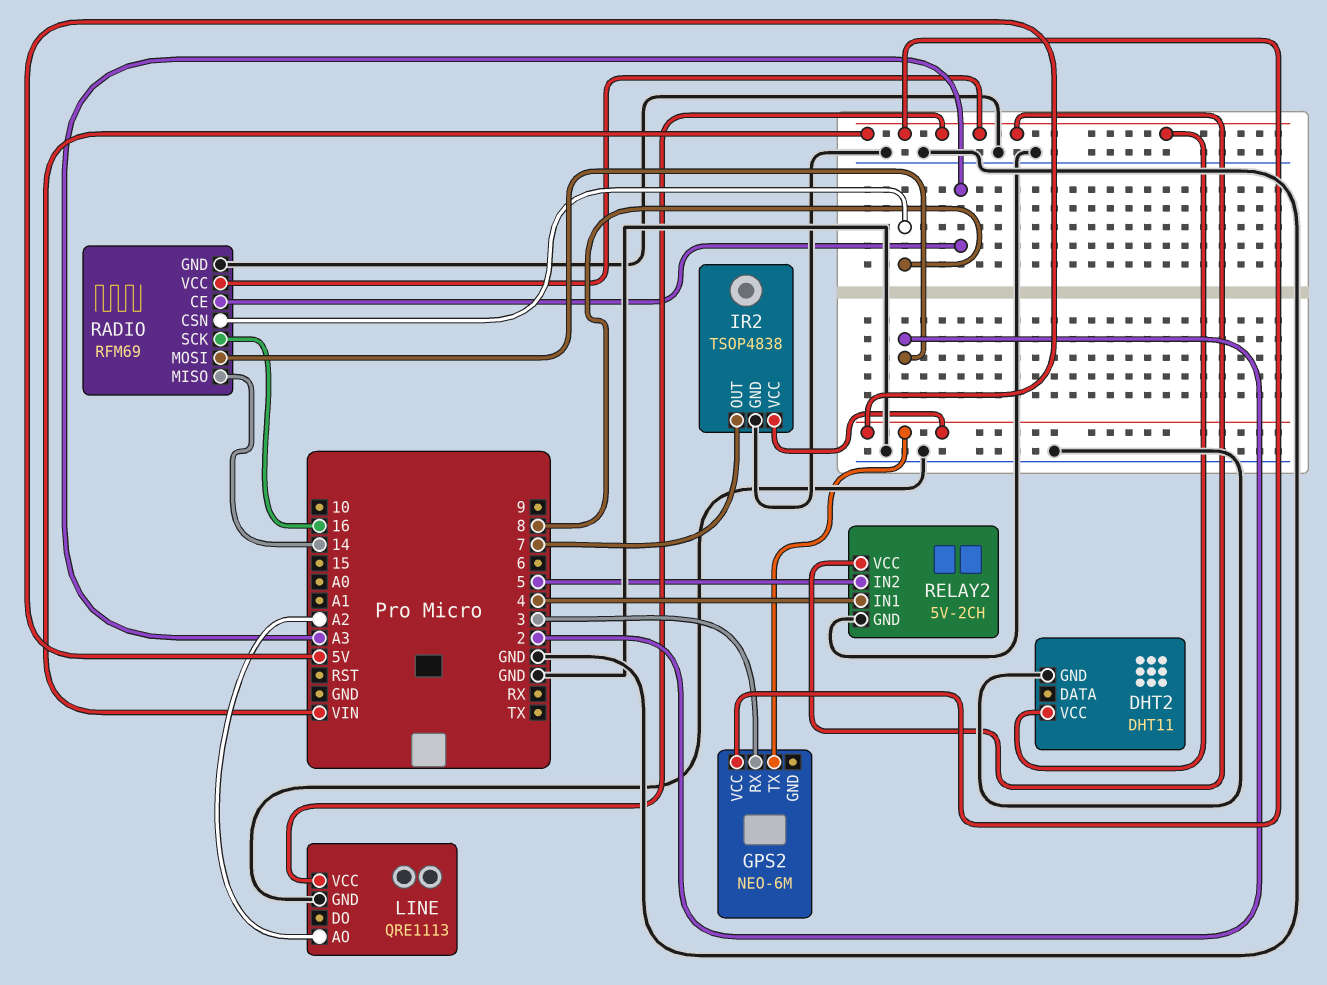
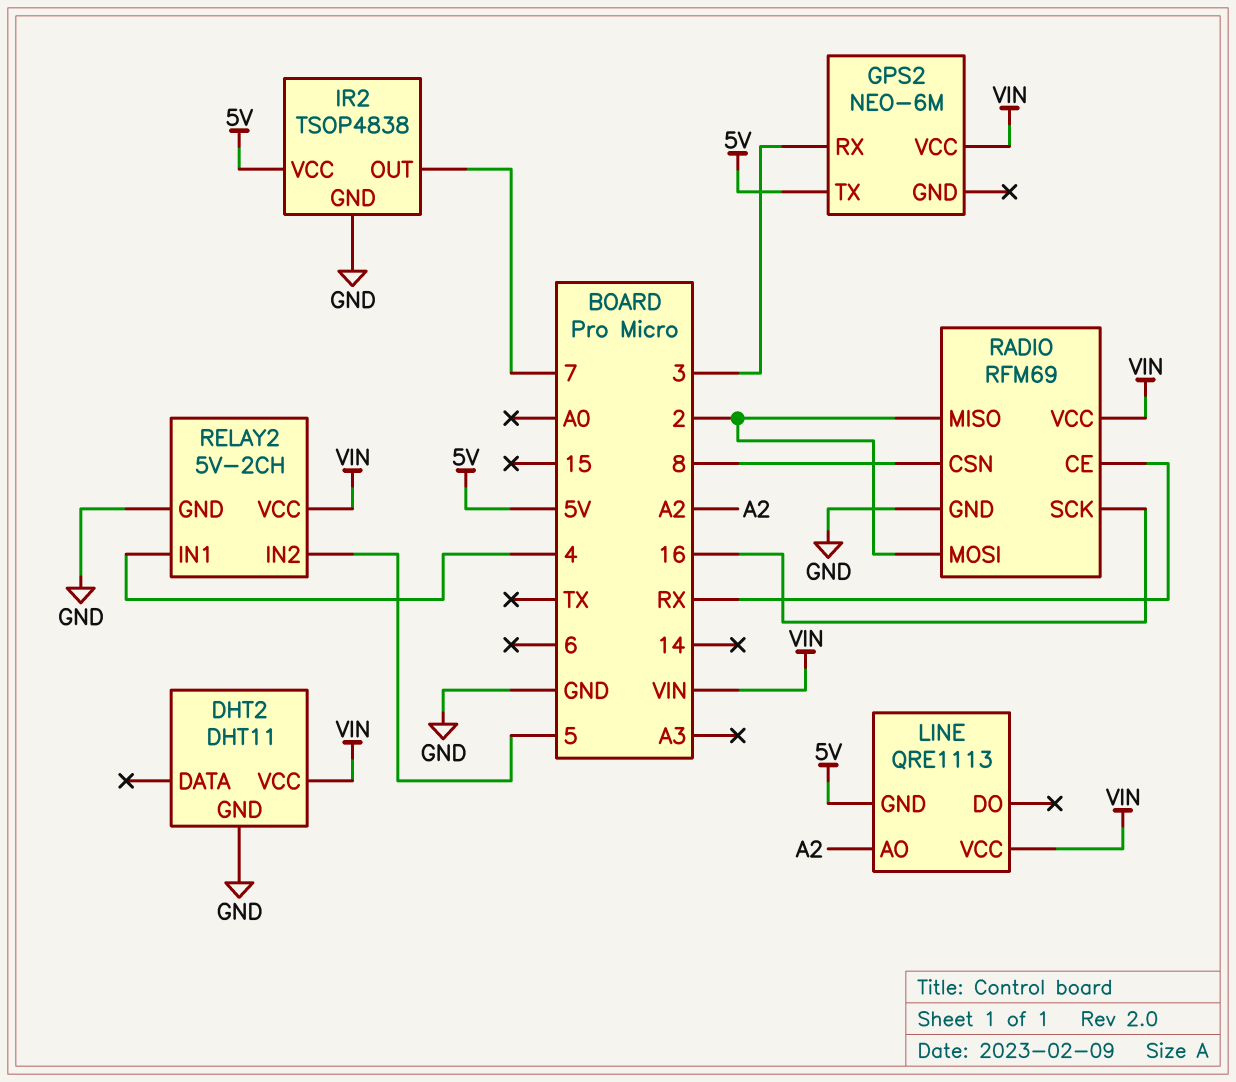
LINE pin GND: GND -> 5V
RADIO pin CE: A3 -> RX
RADIO pin MISO: 14 -> 2

